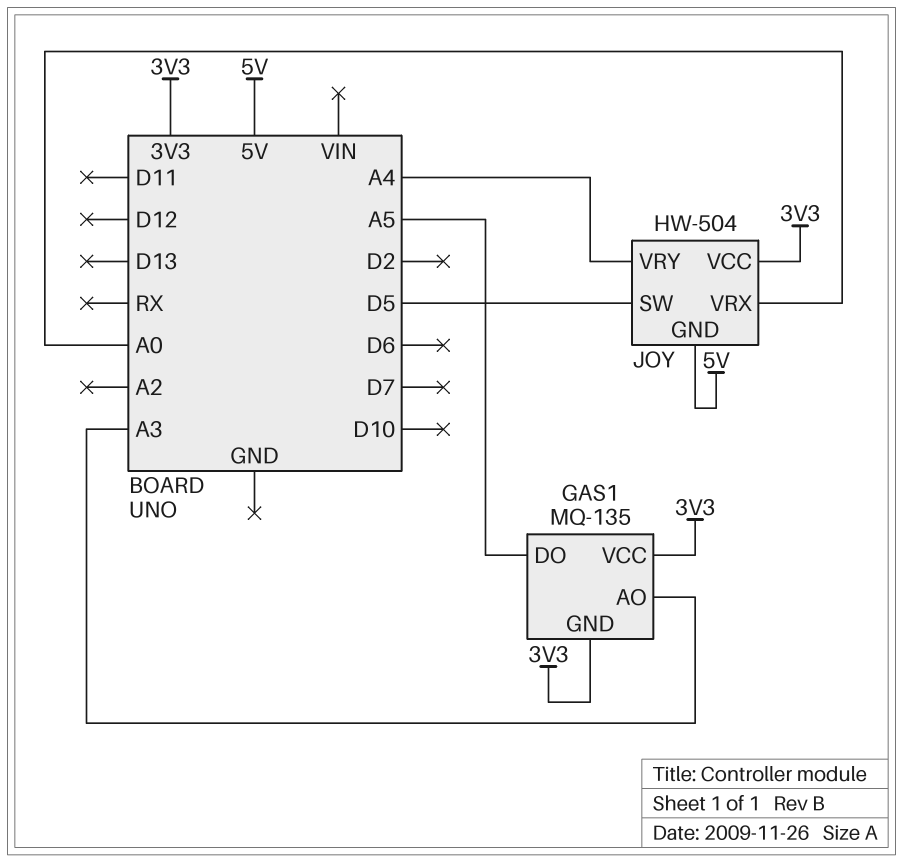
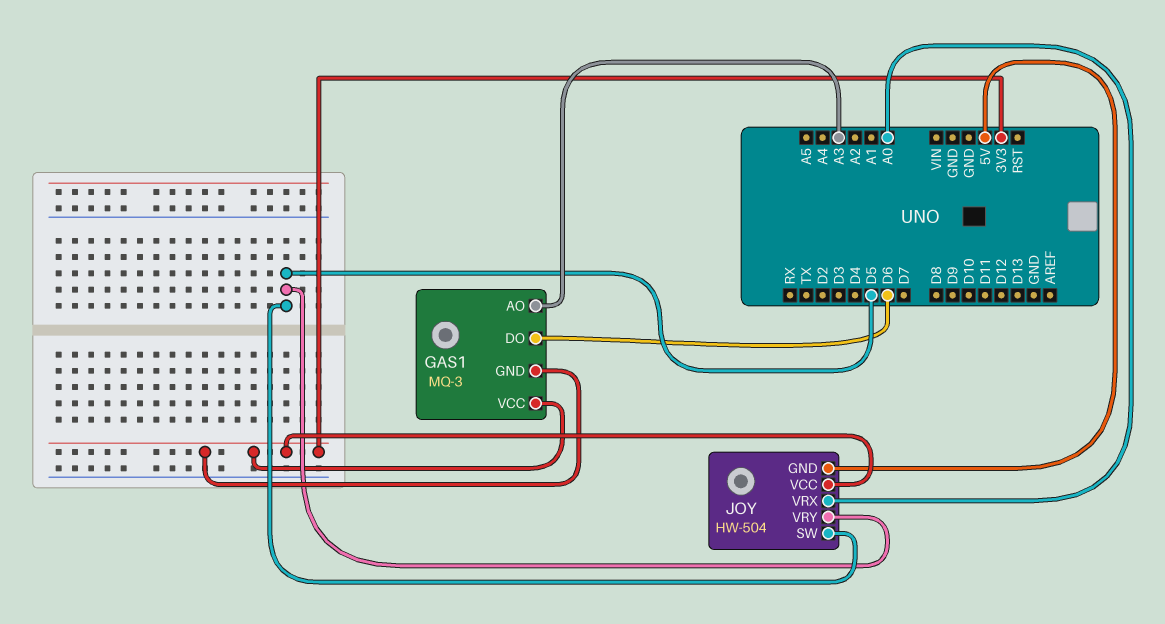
GAS1: MQ-135 -> MQ-3
GAS1 pin DO: A5 -> D6
JOY pin VRY: A4 -> D5

